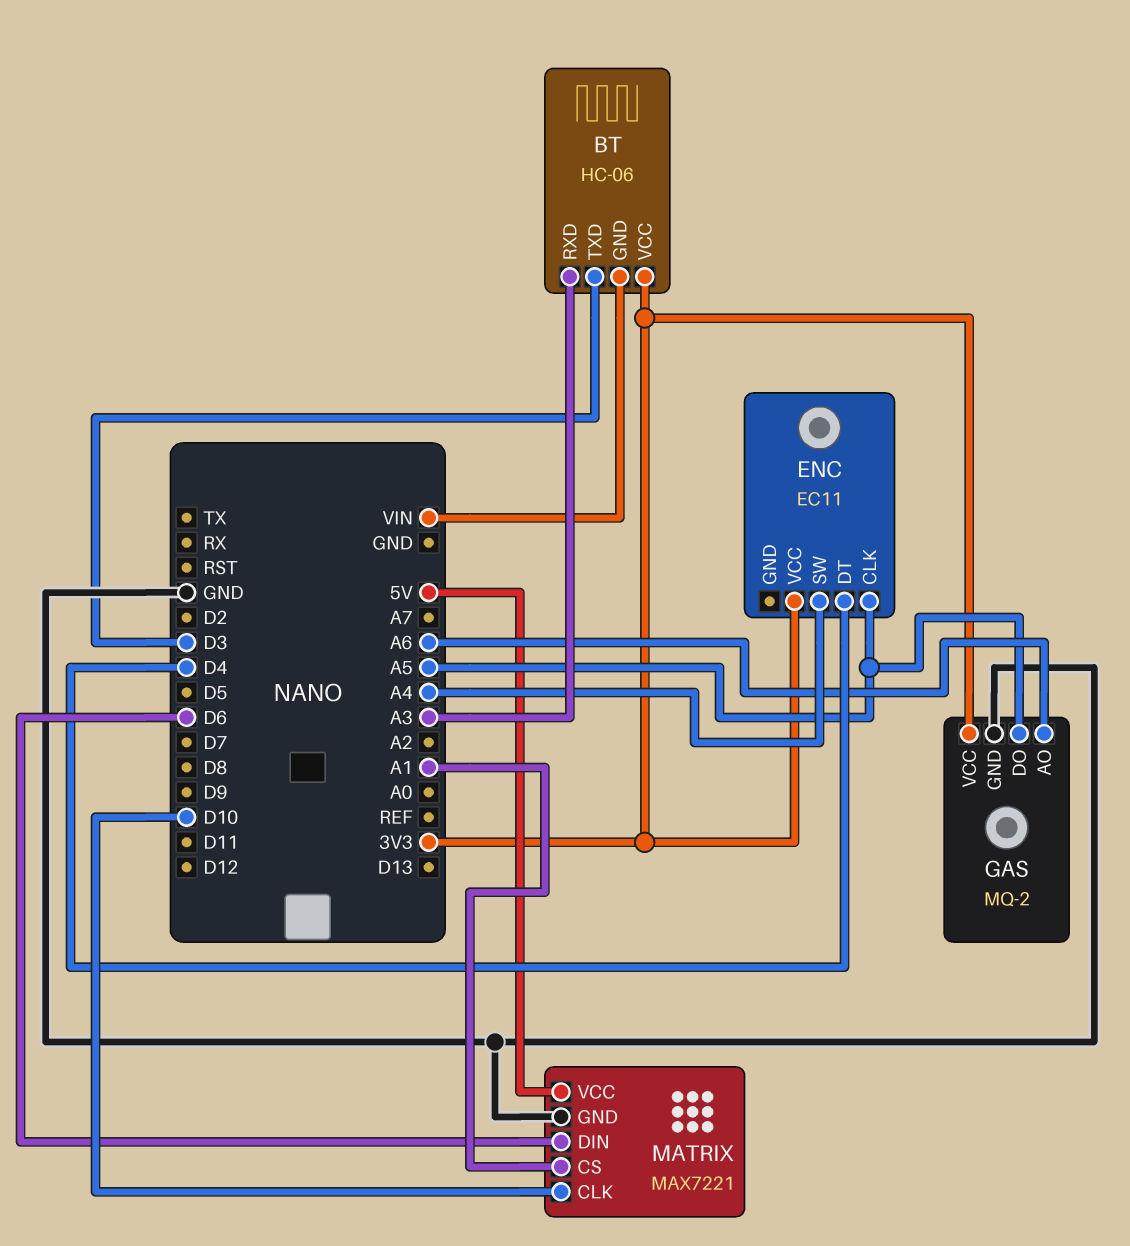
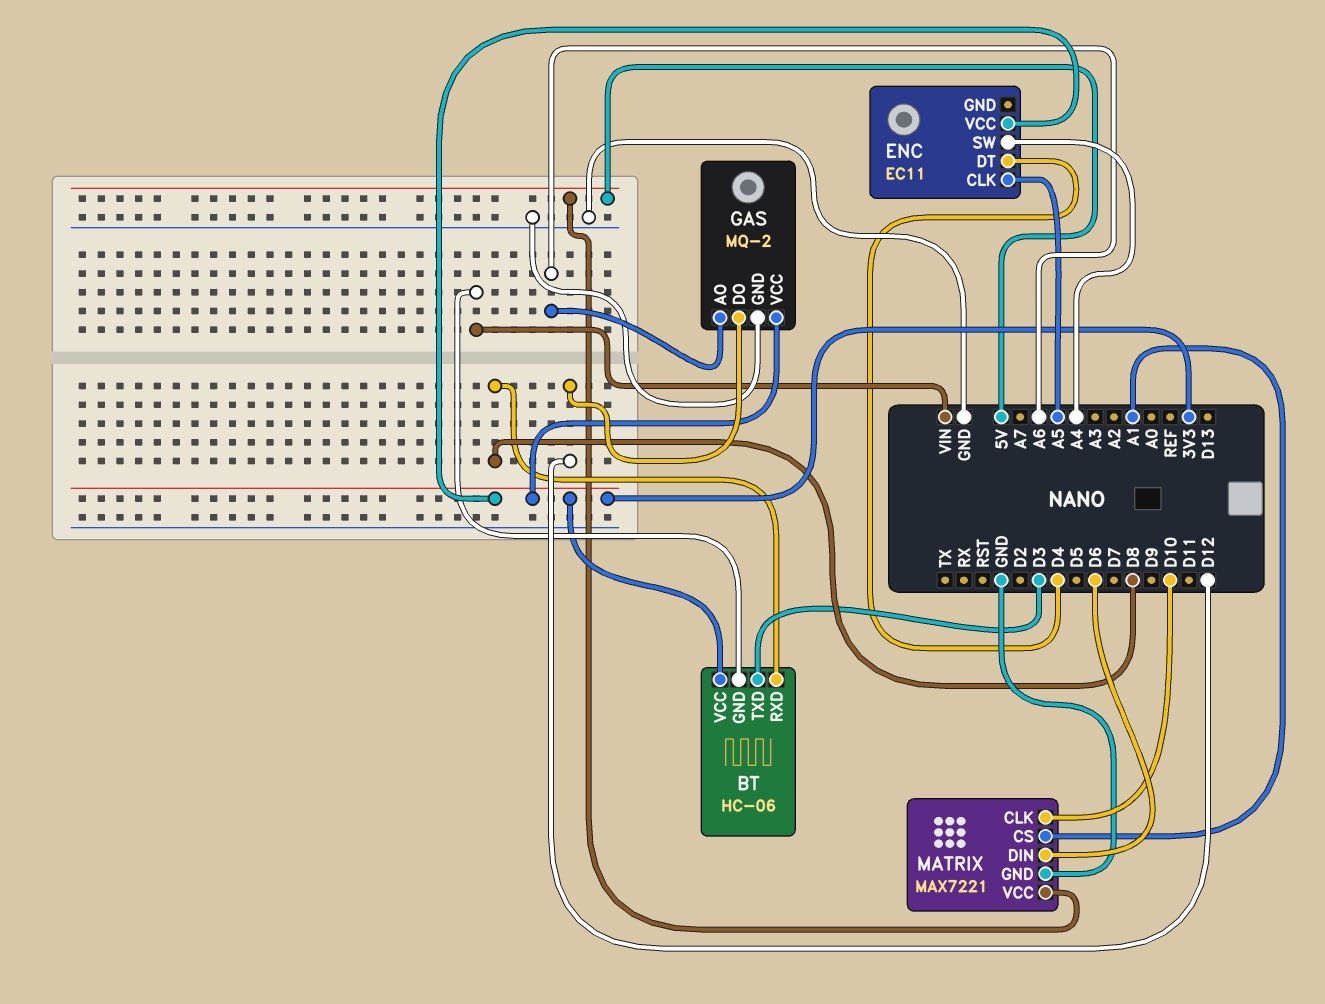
BT pin RXD: A3 -> D8
GAS pin DO: A5 -> D12

